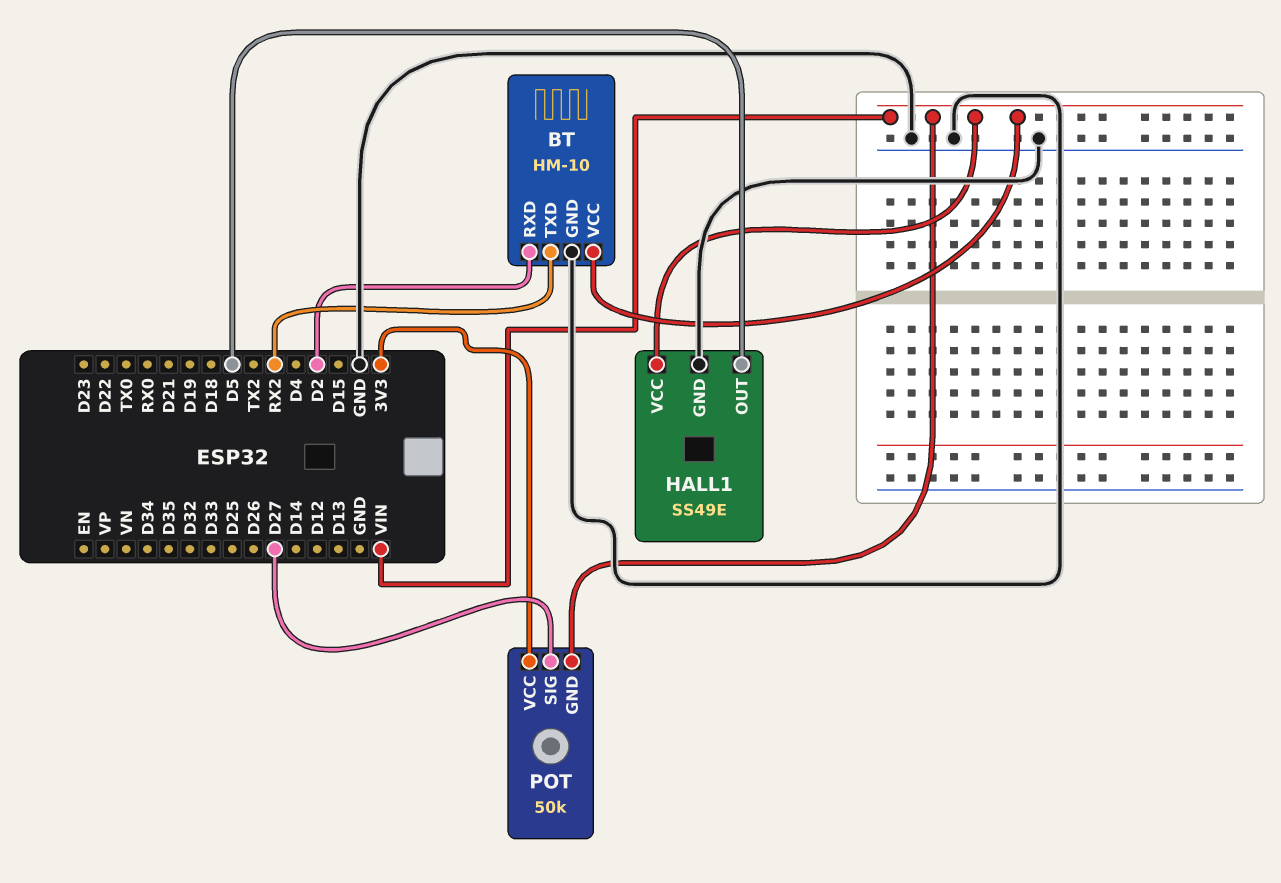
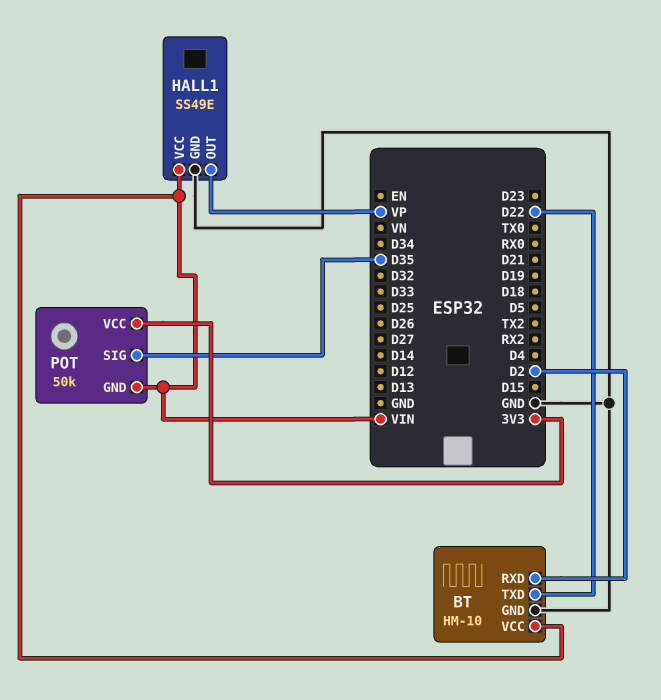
BT pin TXD: RX2 -> D22
HALL1 pin OUT: D5 -> VP
POT pin SIG: D27 -> D35

